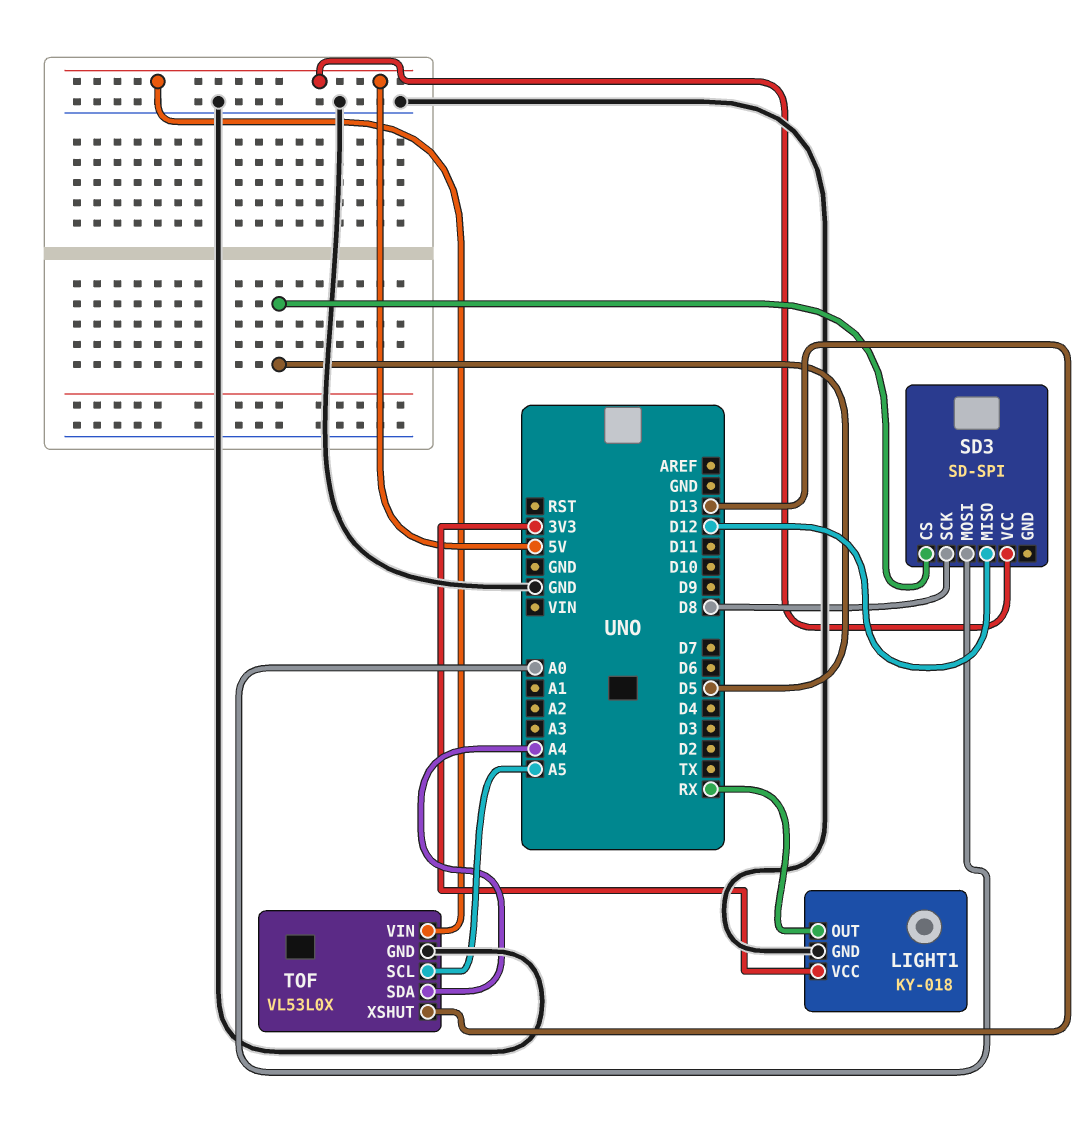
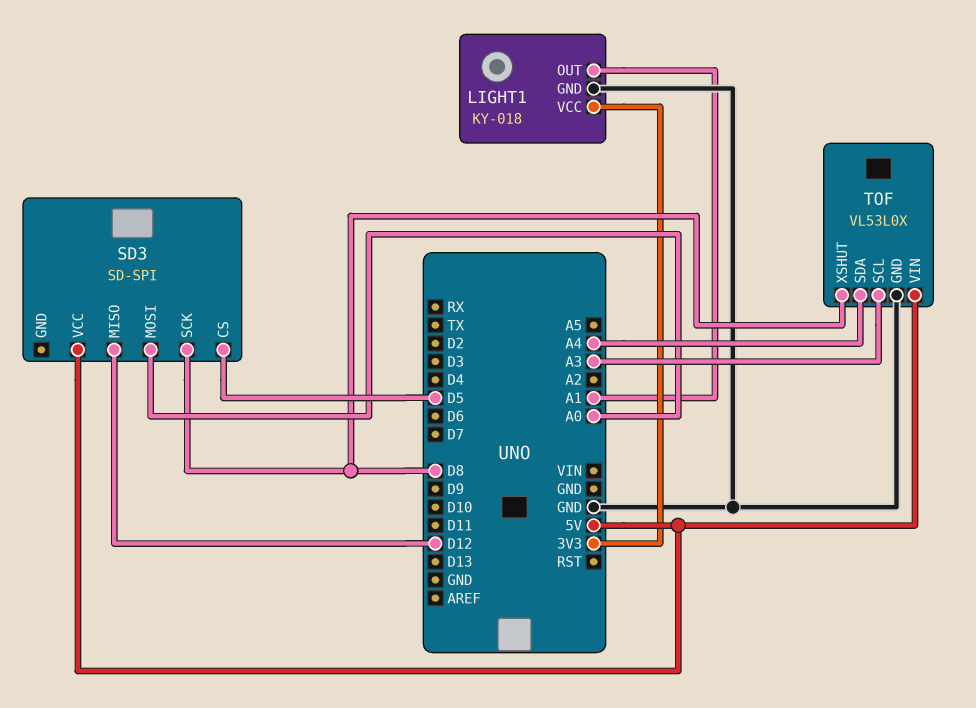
LIGHT1 pin OUT: RX -> A1
TOF pin SCL: A5 -> A3
TOF pin XSHUT: D13 -> D8

